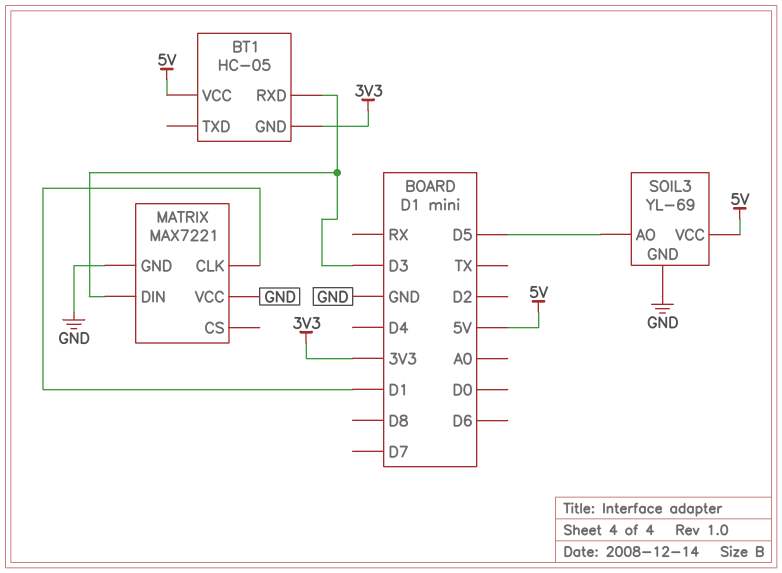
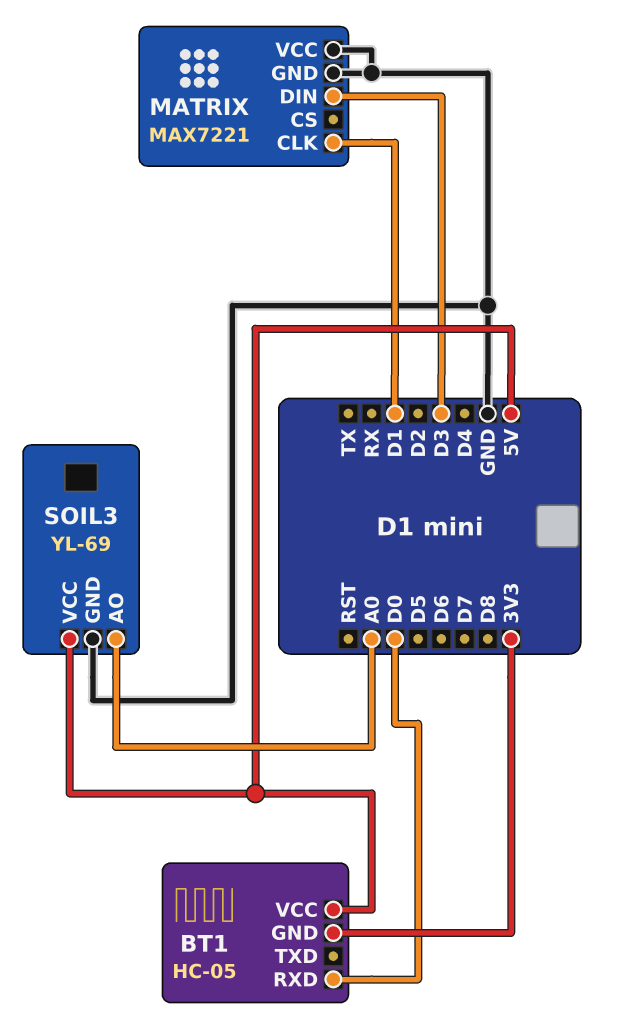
BT1 pin RXD: D3 -> D0
SOIL3 pin AO: D5 -> A0

